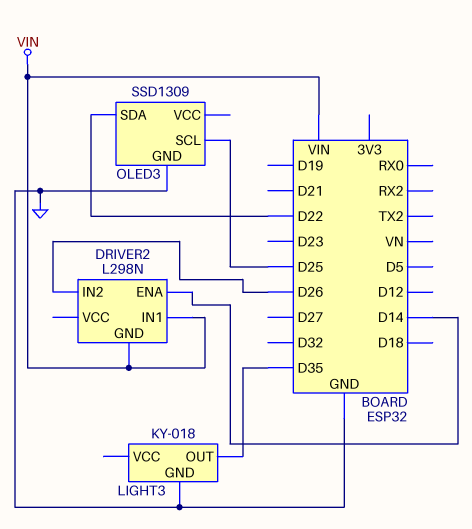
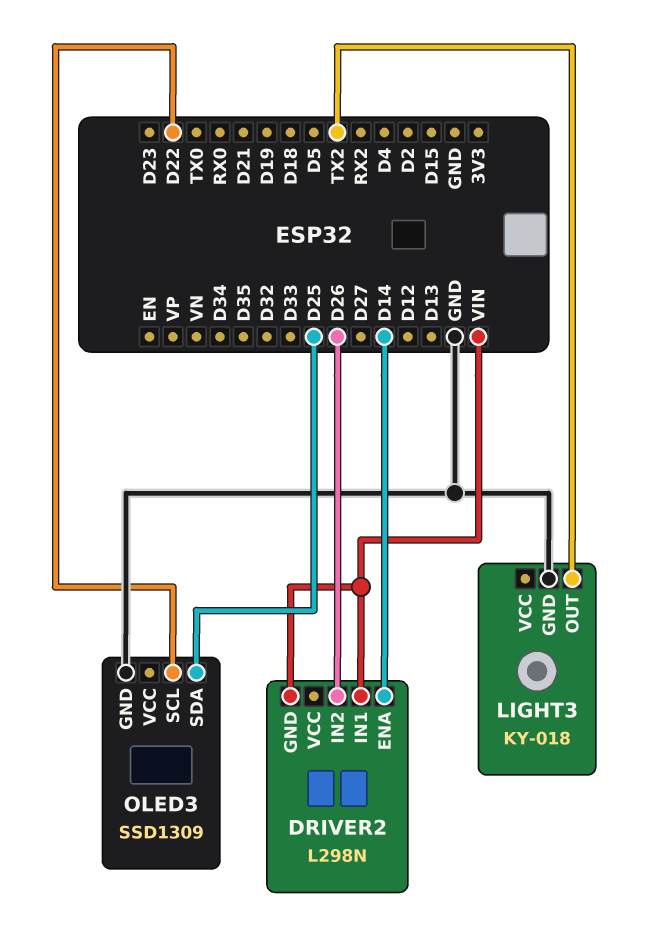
LIGHT3 pin OUT: D35 -> TX2
OLED3 pin SCL: D25 -> D22
OLED3 pin SDA: D22 -> D25

